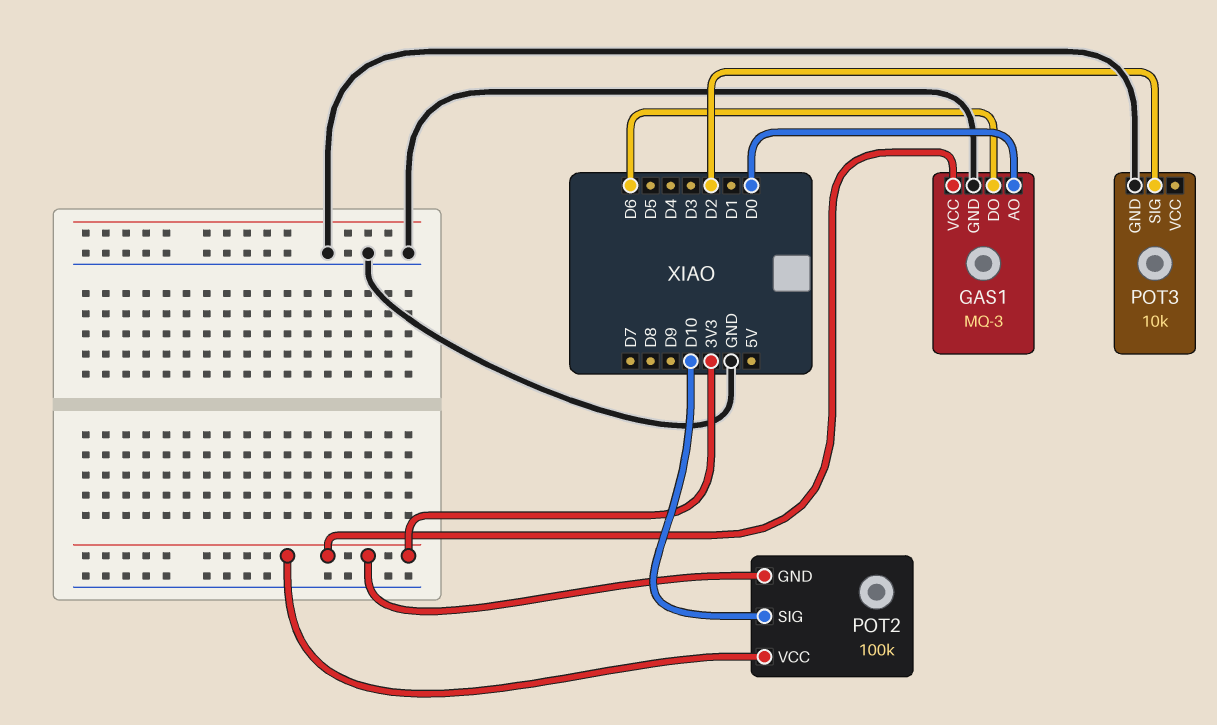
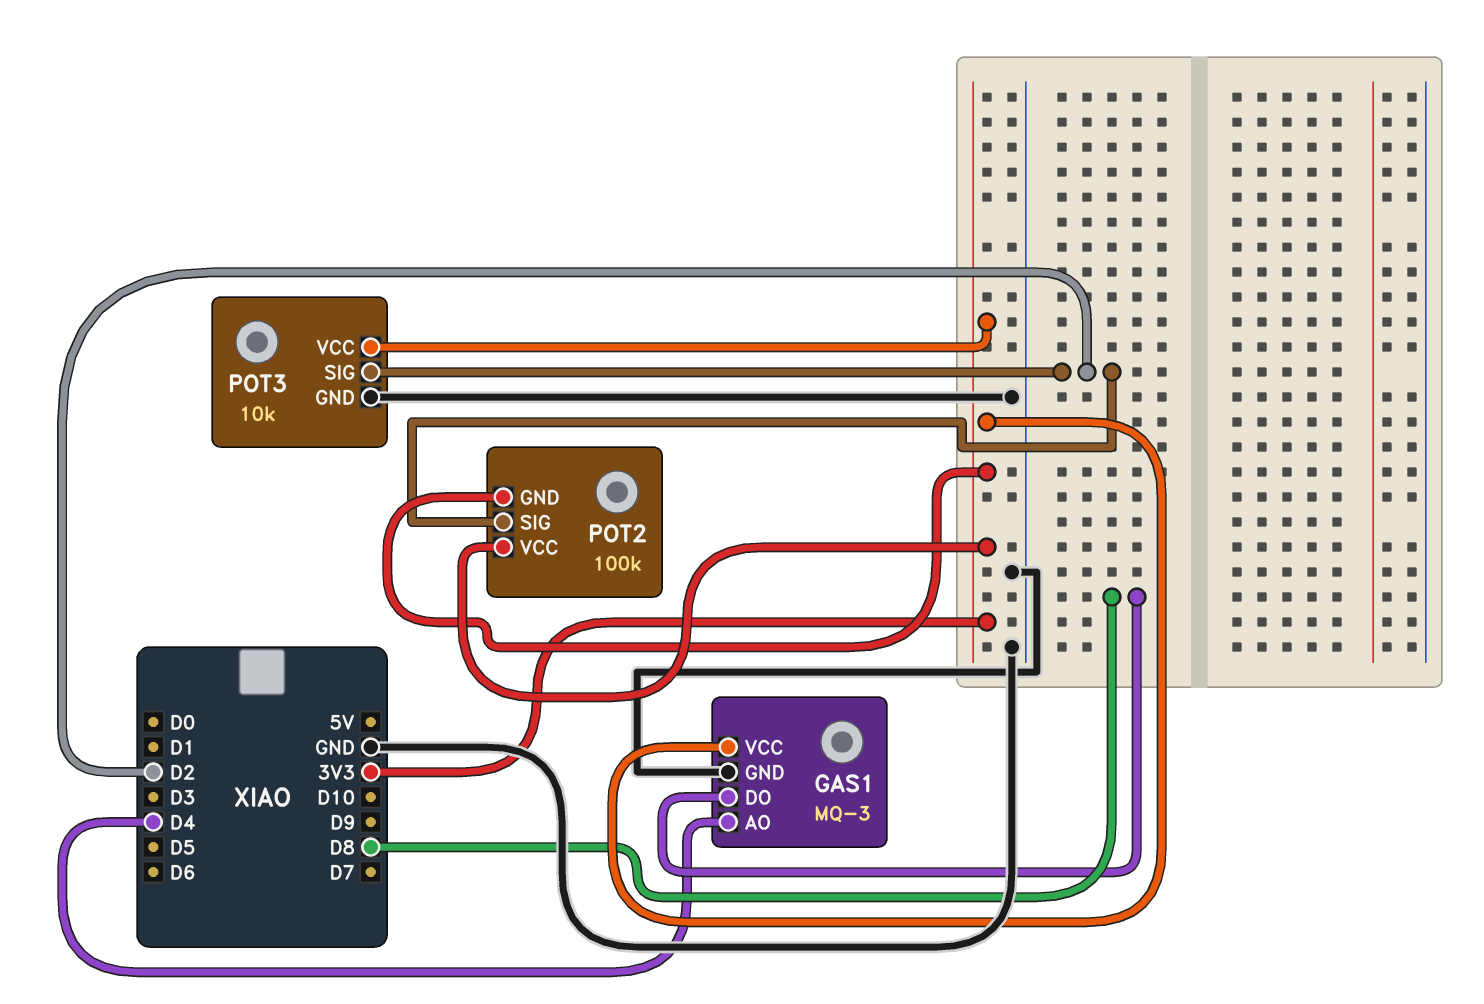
GAS1 pin AO: D0 -> D4
GAS1 pin DO: D6 -> D8
POT2 pin SIG: D10 -> D2
POT3 pin VCC: none -> 3V3

